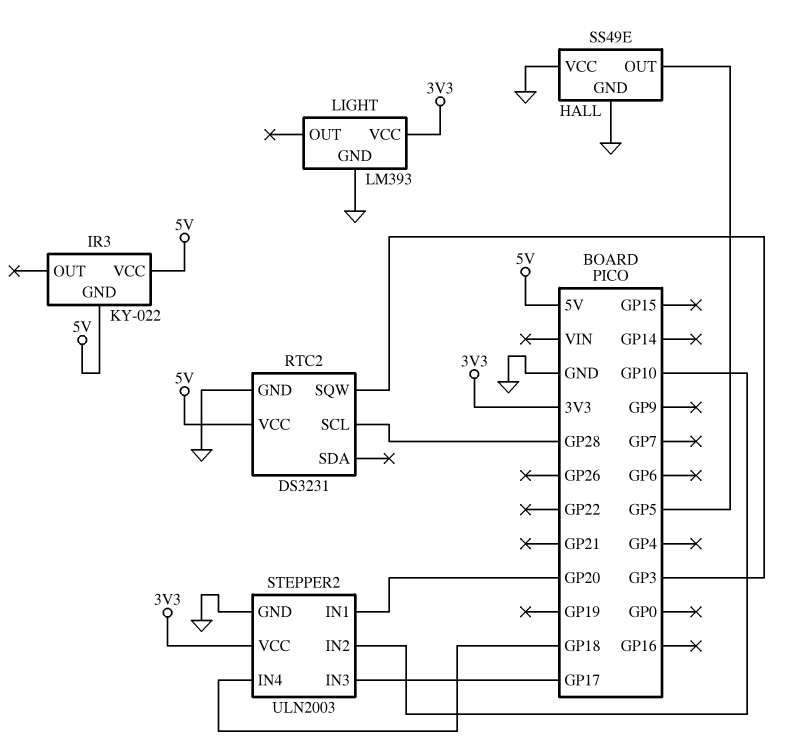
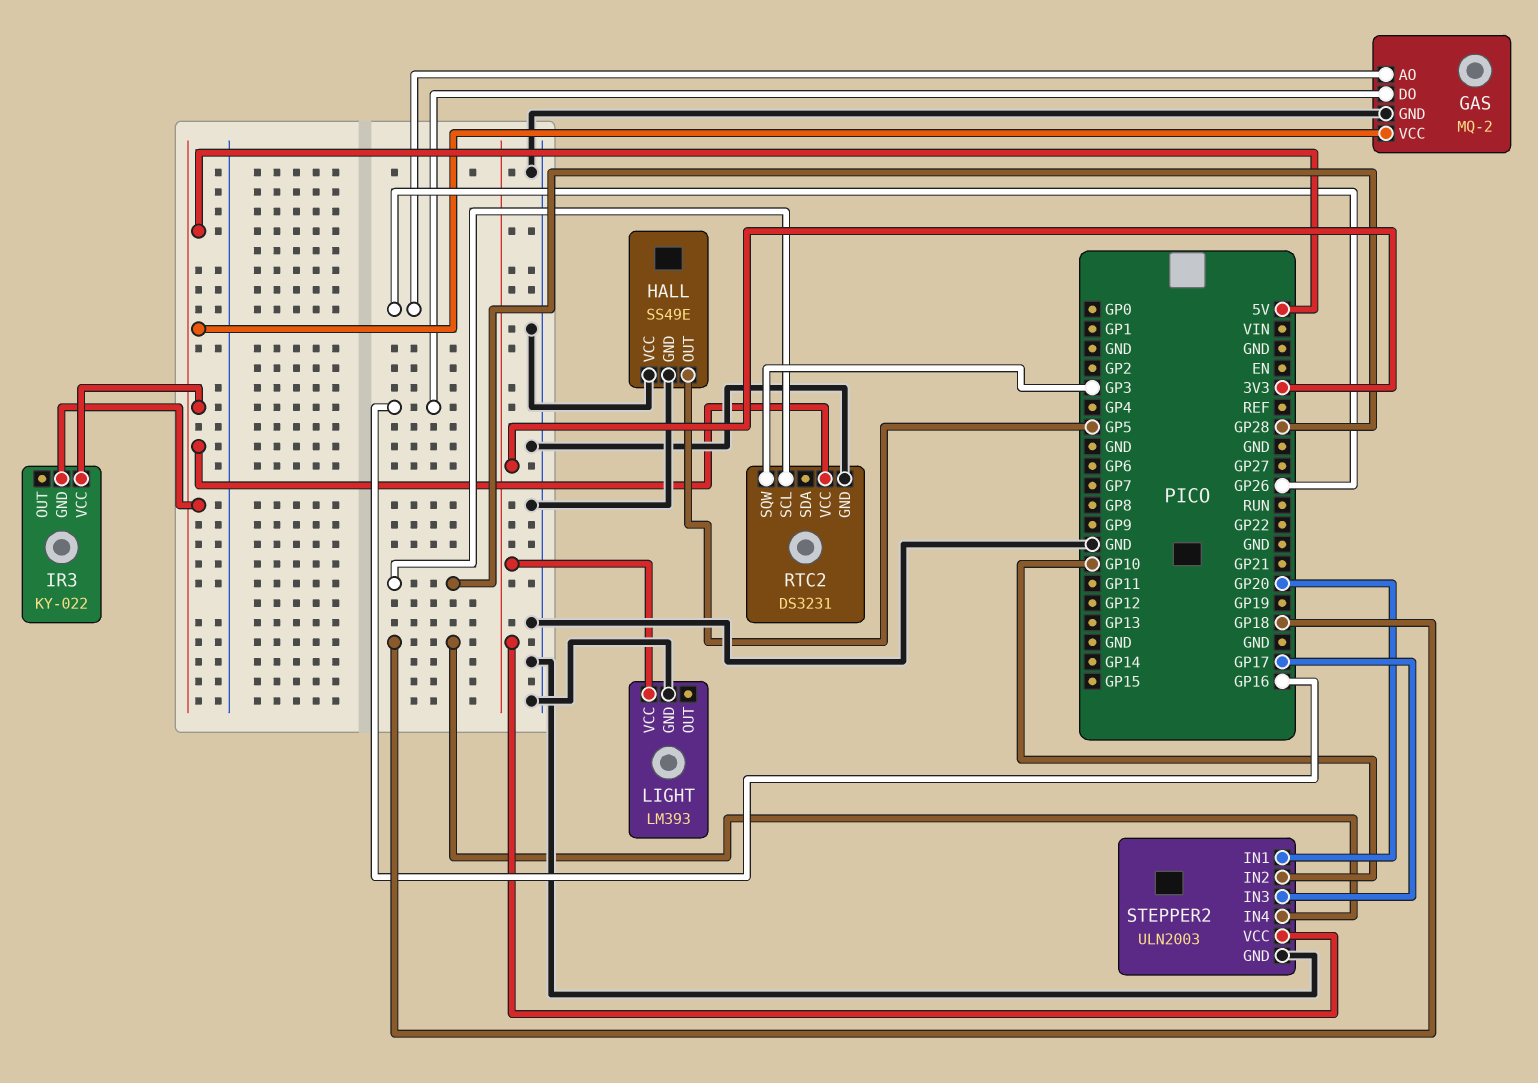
GAS: none -> MQ-2
GAS pin AO: none -> GP26
GAS pin DO: none -> GP16
GAS pin GND: none -> GND
GAS pin VCC: none -> 5V

